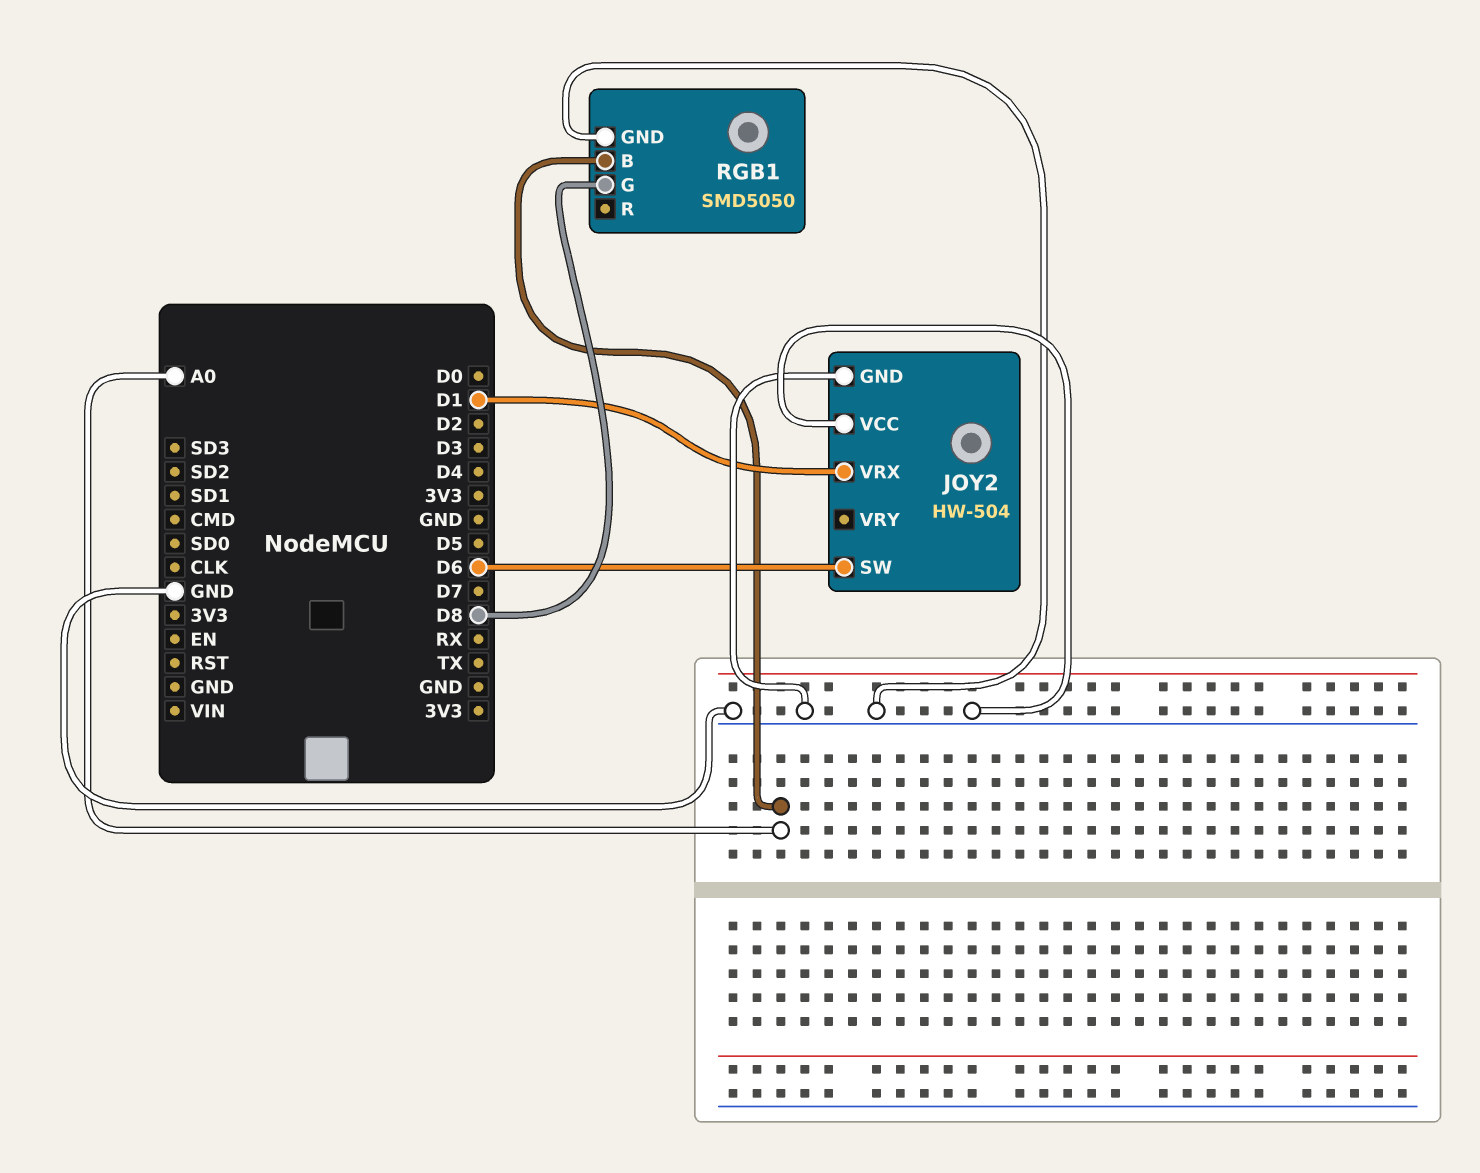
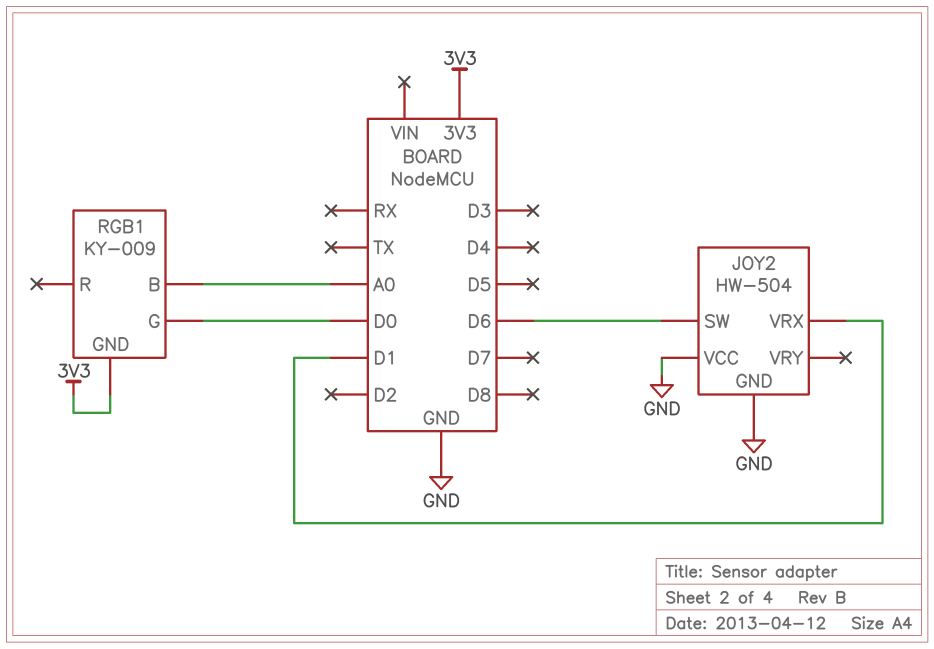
RGB1: SMD5050 -> KY-009
RGB1 pin G: D8 -> D0
RGB1 pin GND: GND -> 3V3

